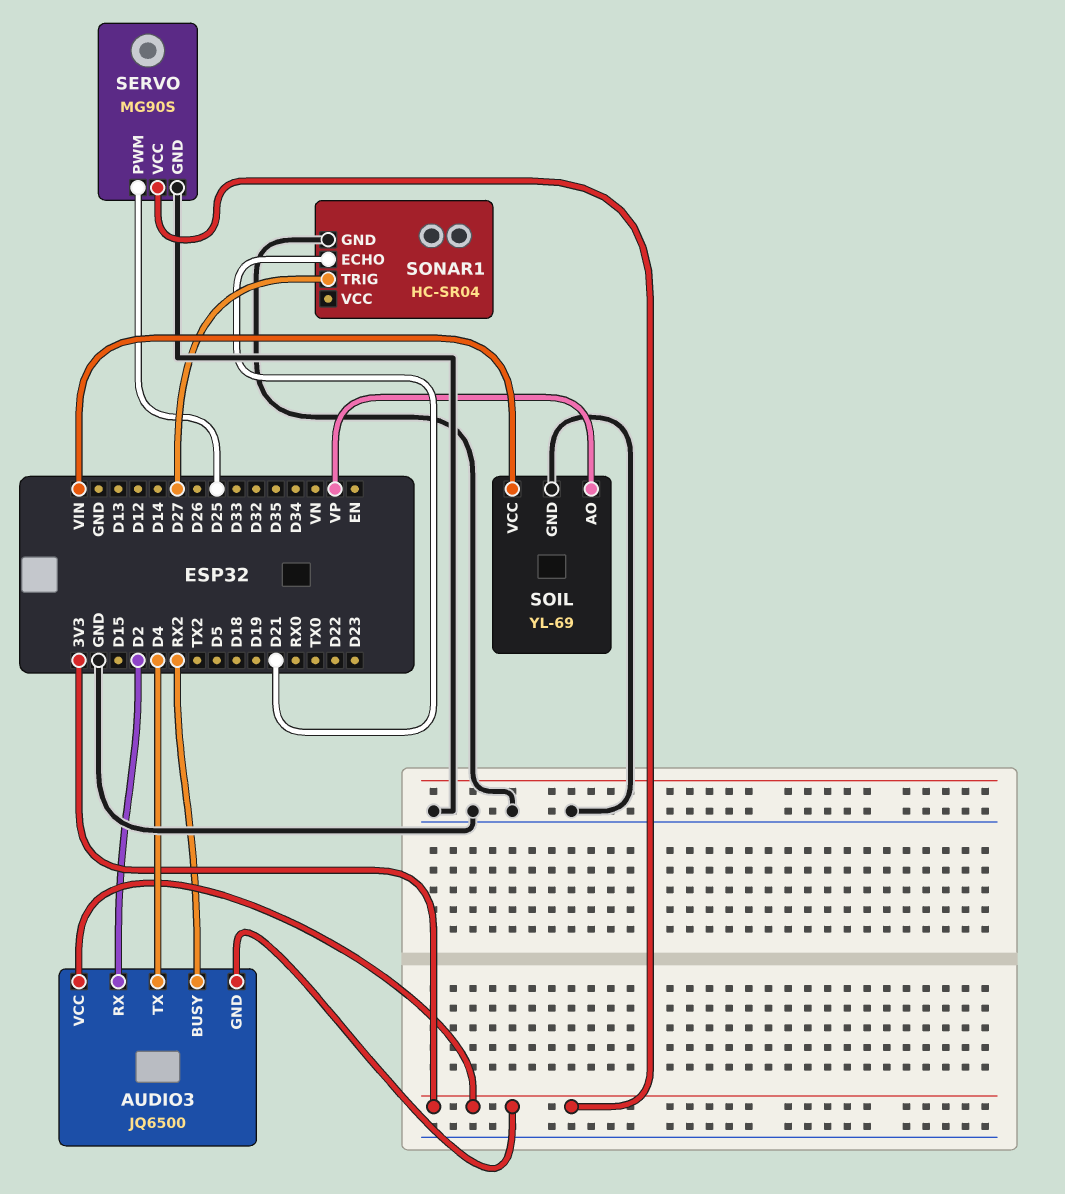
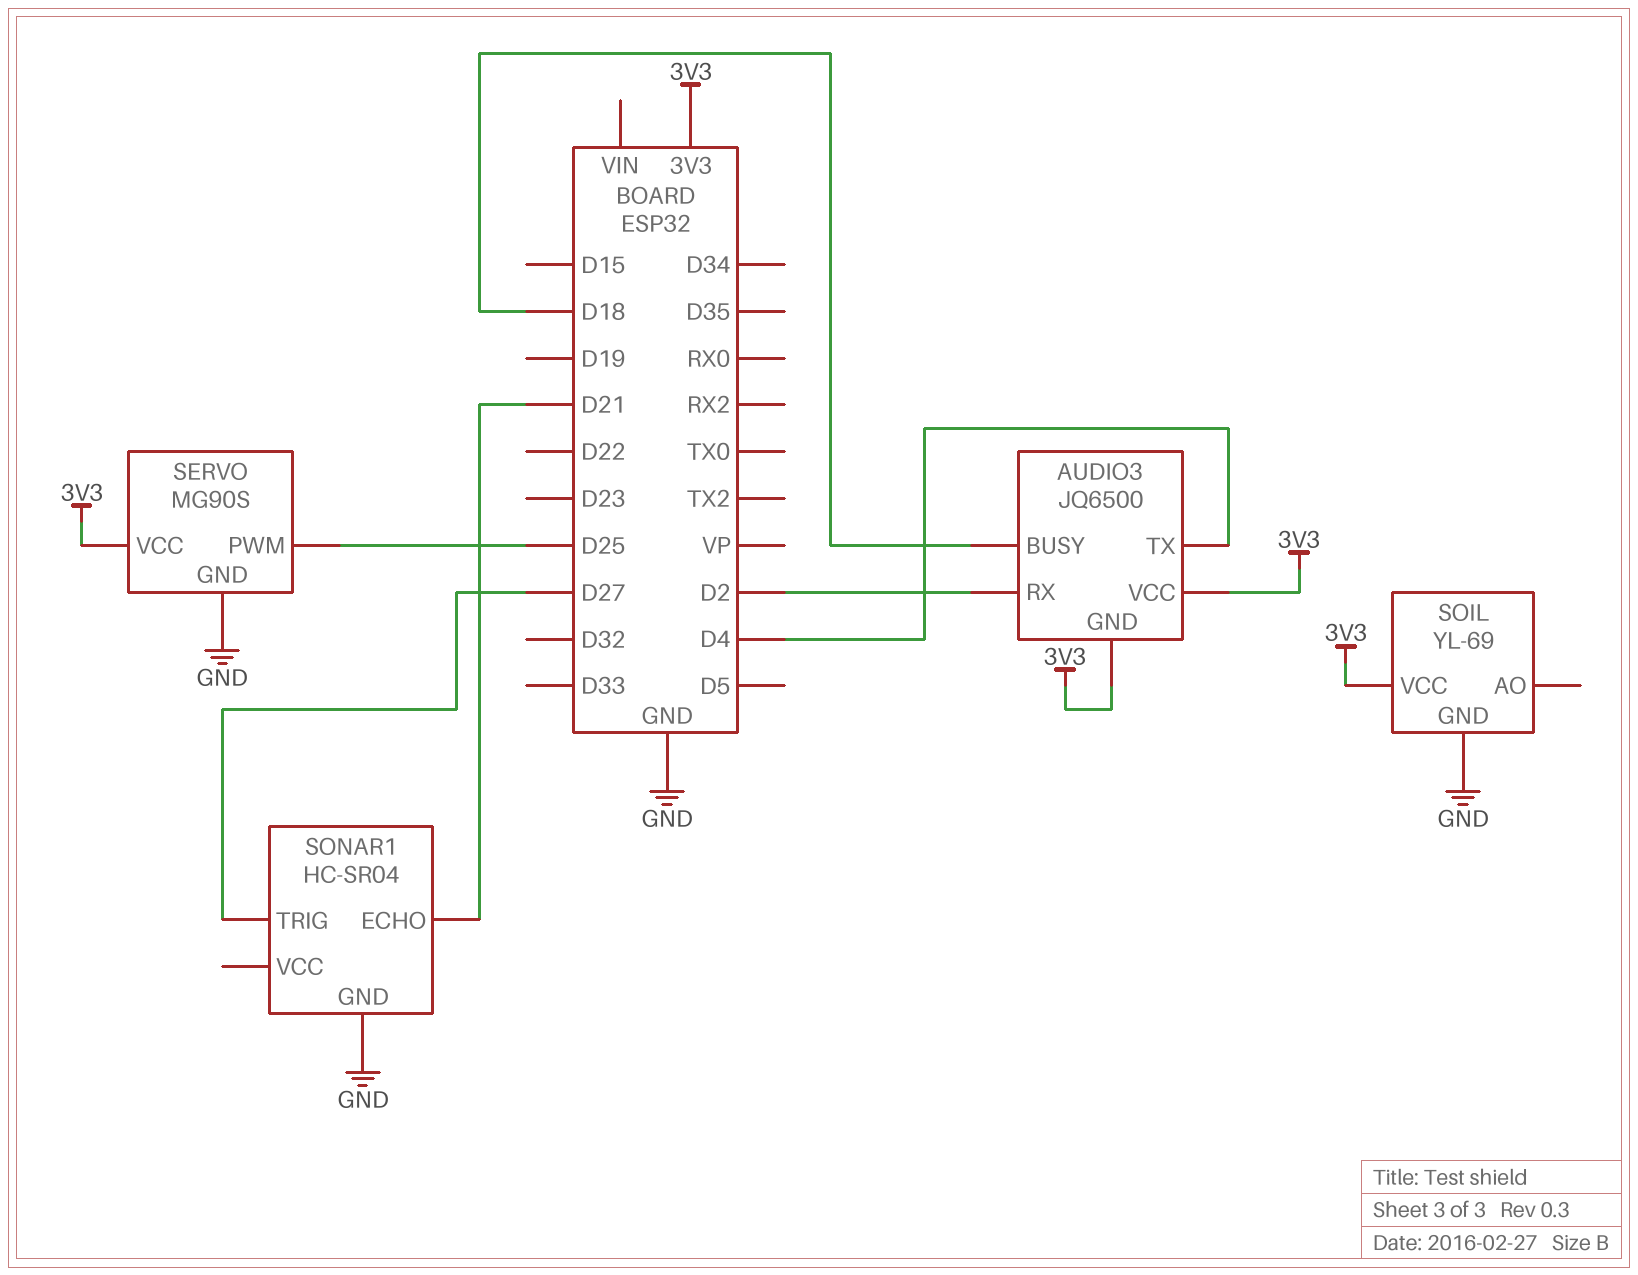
AUDIO3 pin BUSY: RX2 -> D18
SOIL pin AO: VP -> none
SOIL pin VCC: VIN -> 3V3

